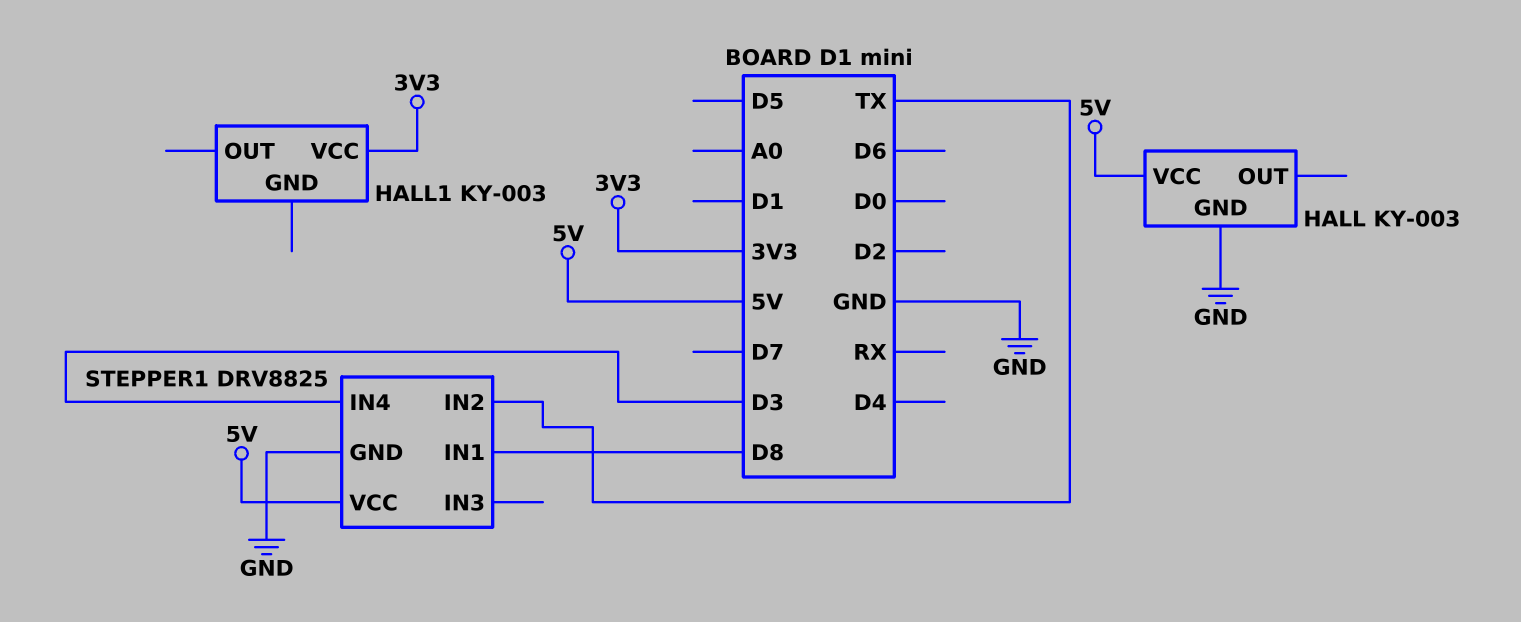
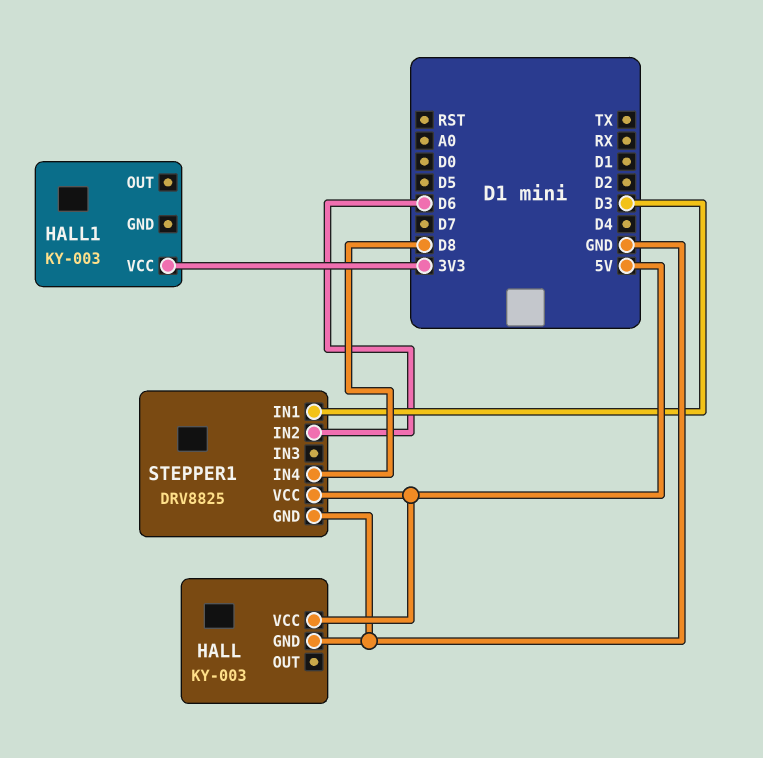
STEPPER1 pin IN1: D8 -> D3
STEPPER1 pin IN2: TX -> D6
STEPPER1 pin IN4: D3 -> D8

